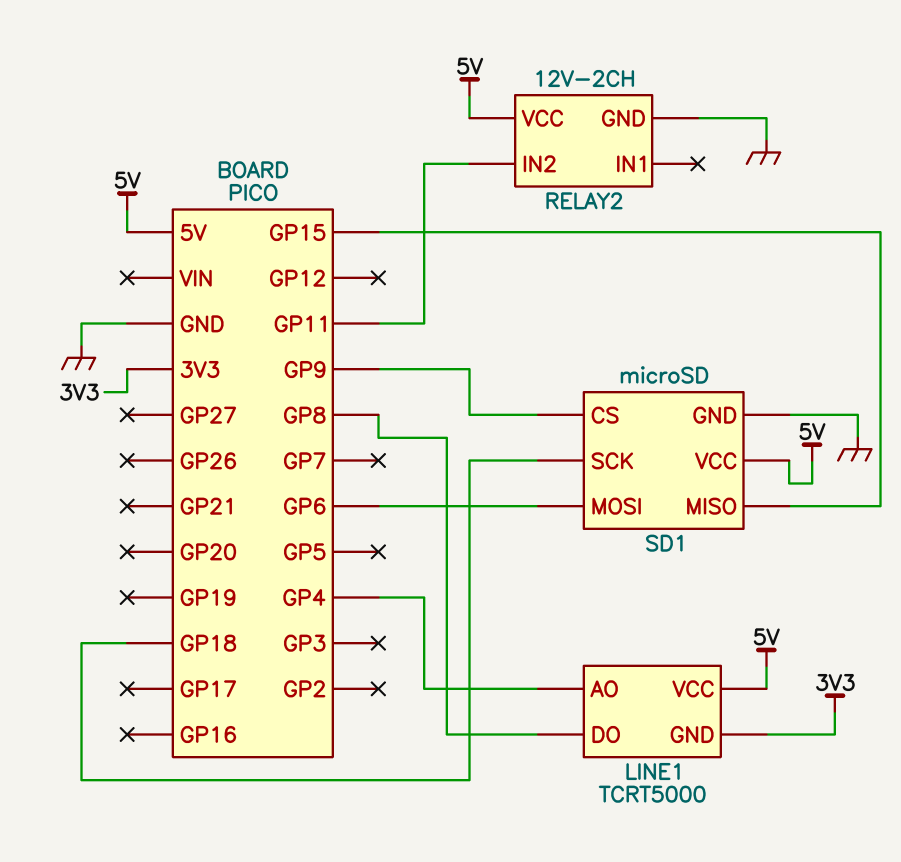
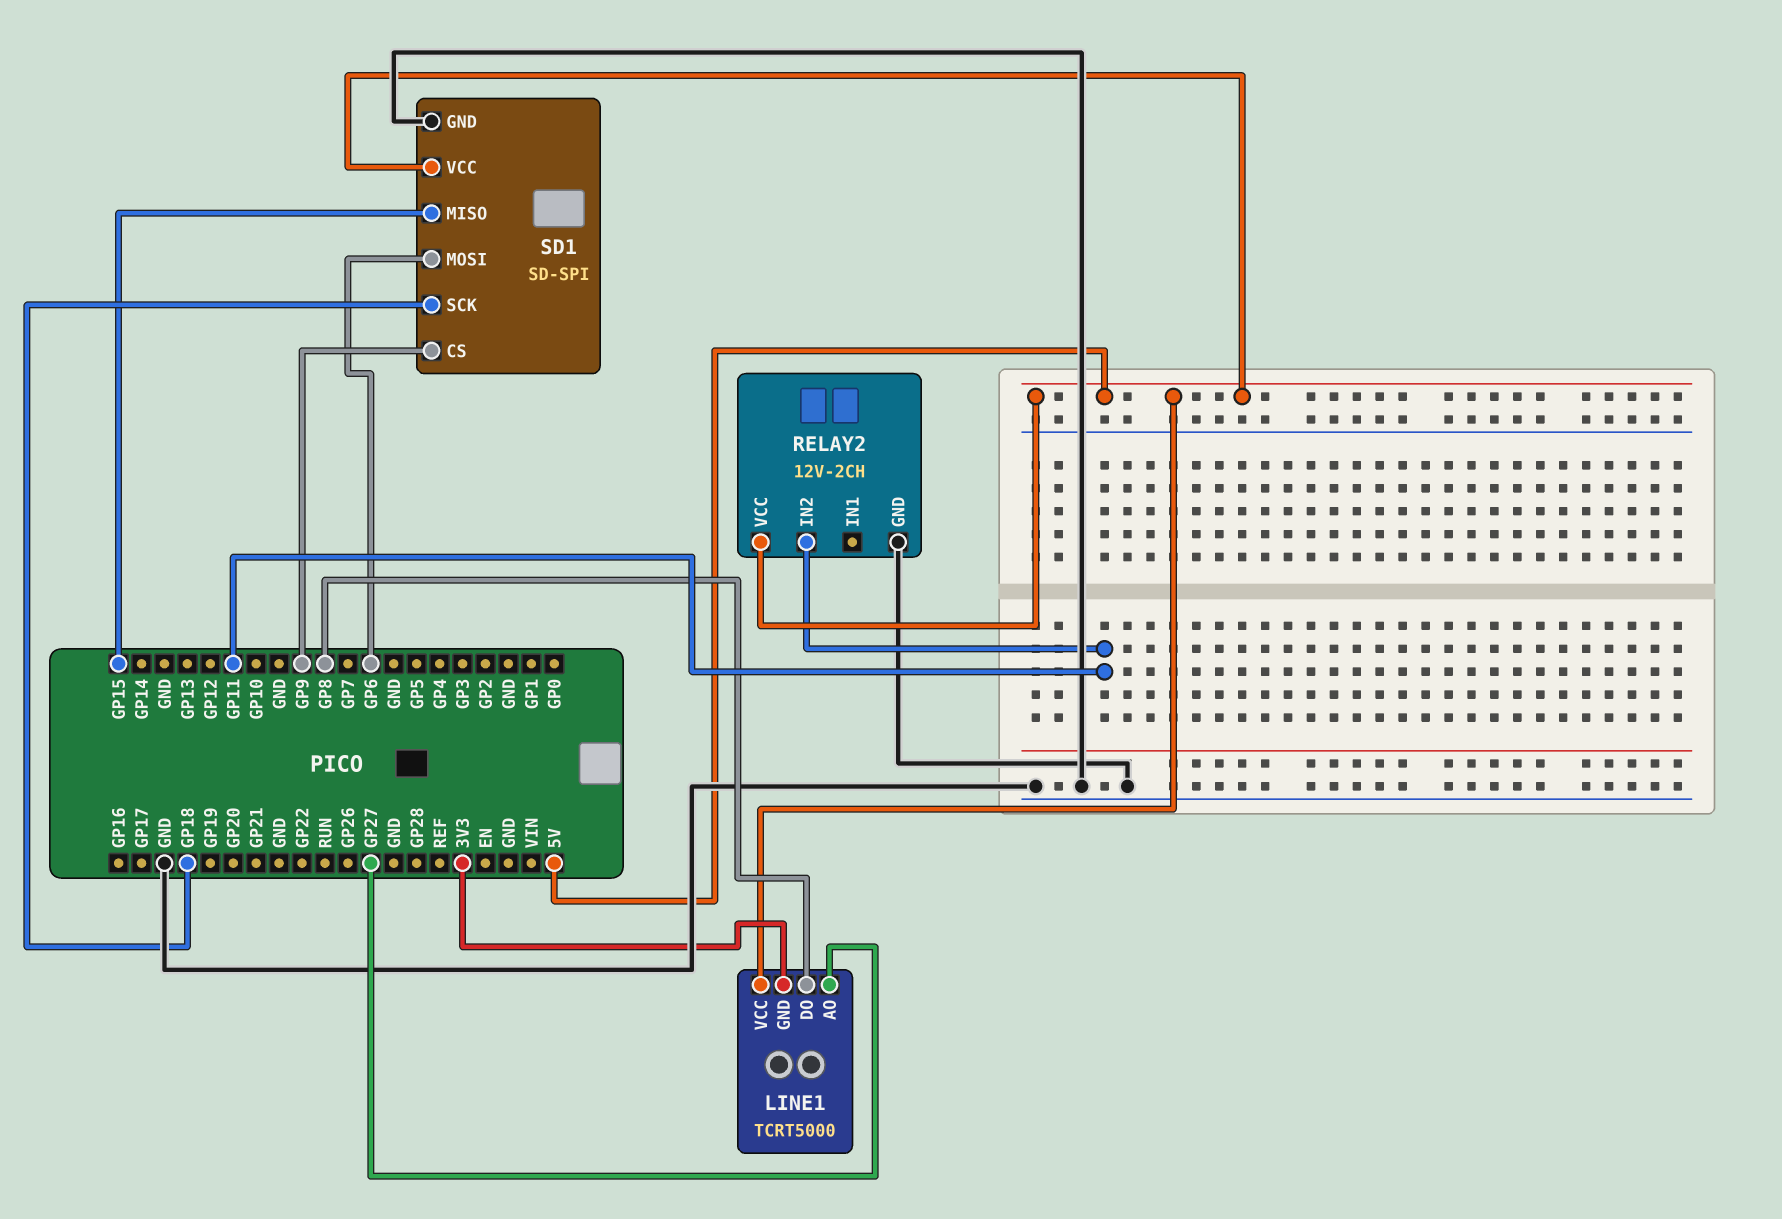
LINE1 pin AO: GP4 -> GP27
SD1: microSD -> SD-SPI

